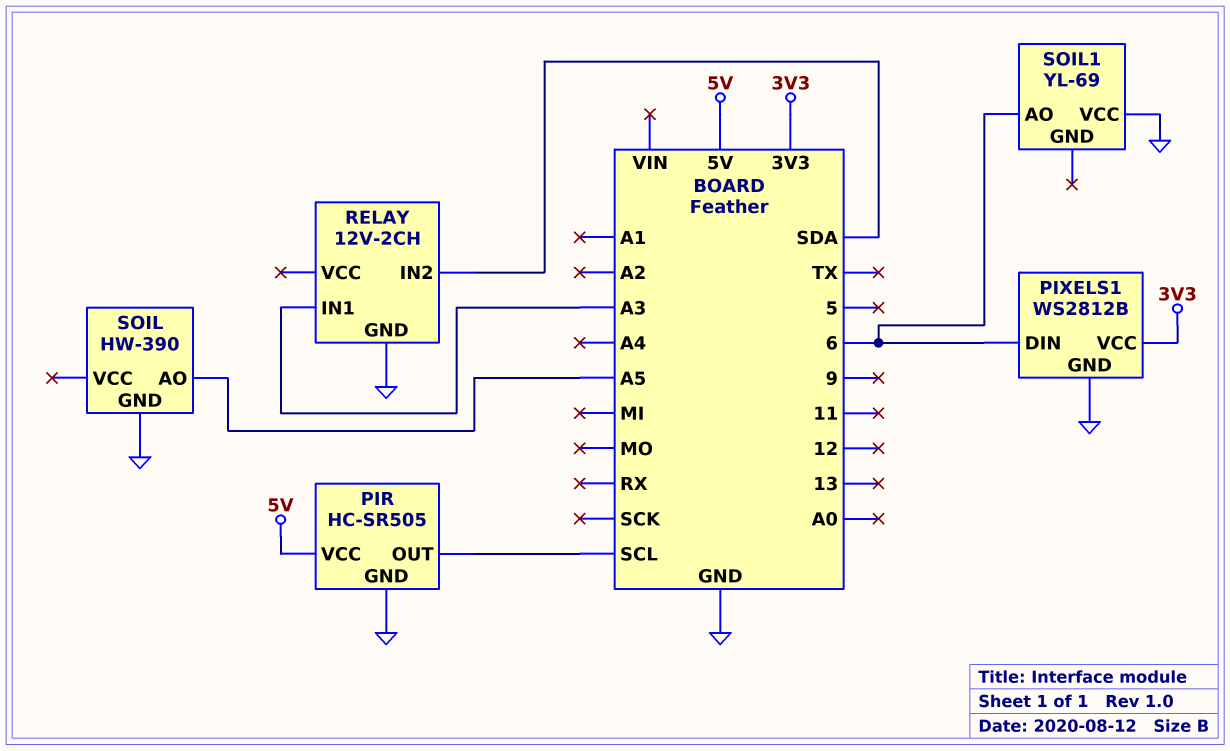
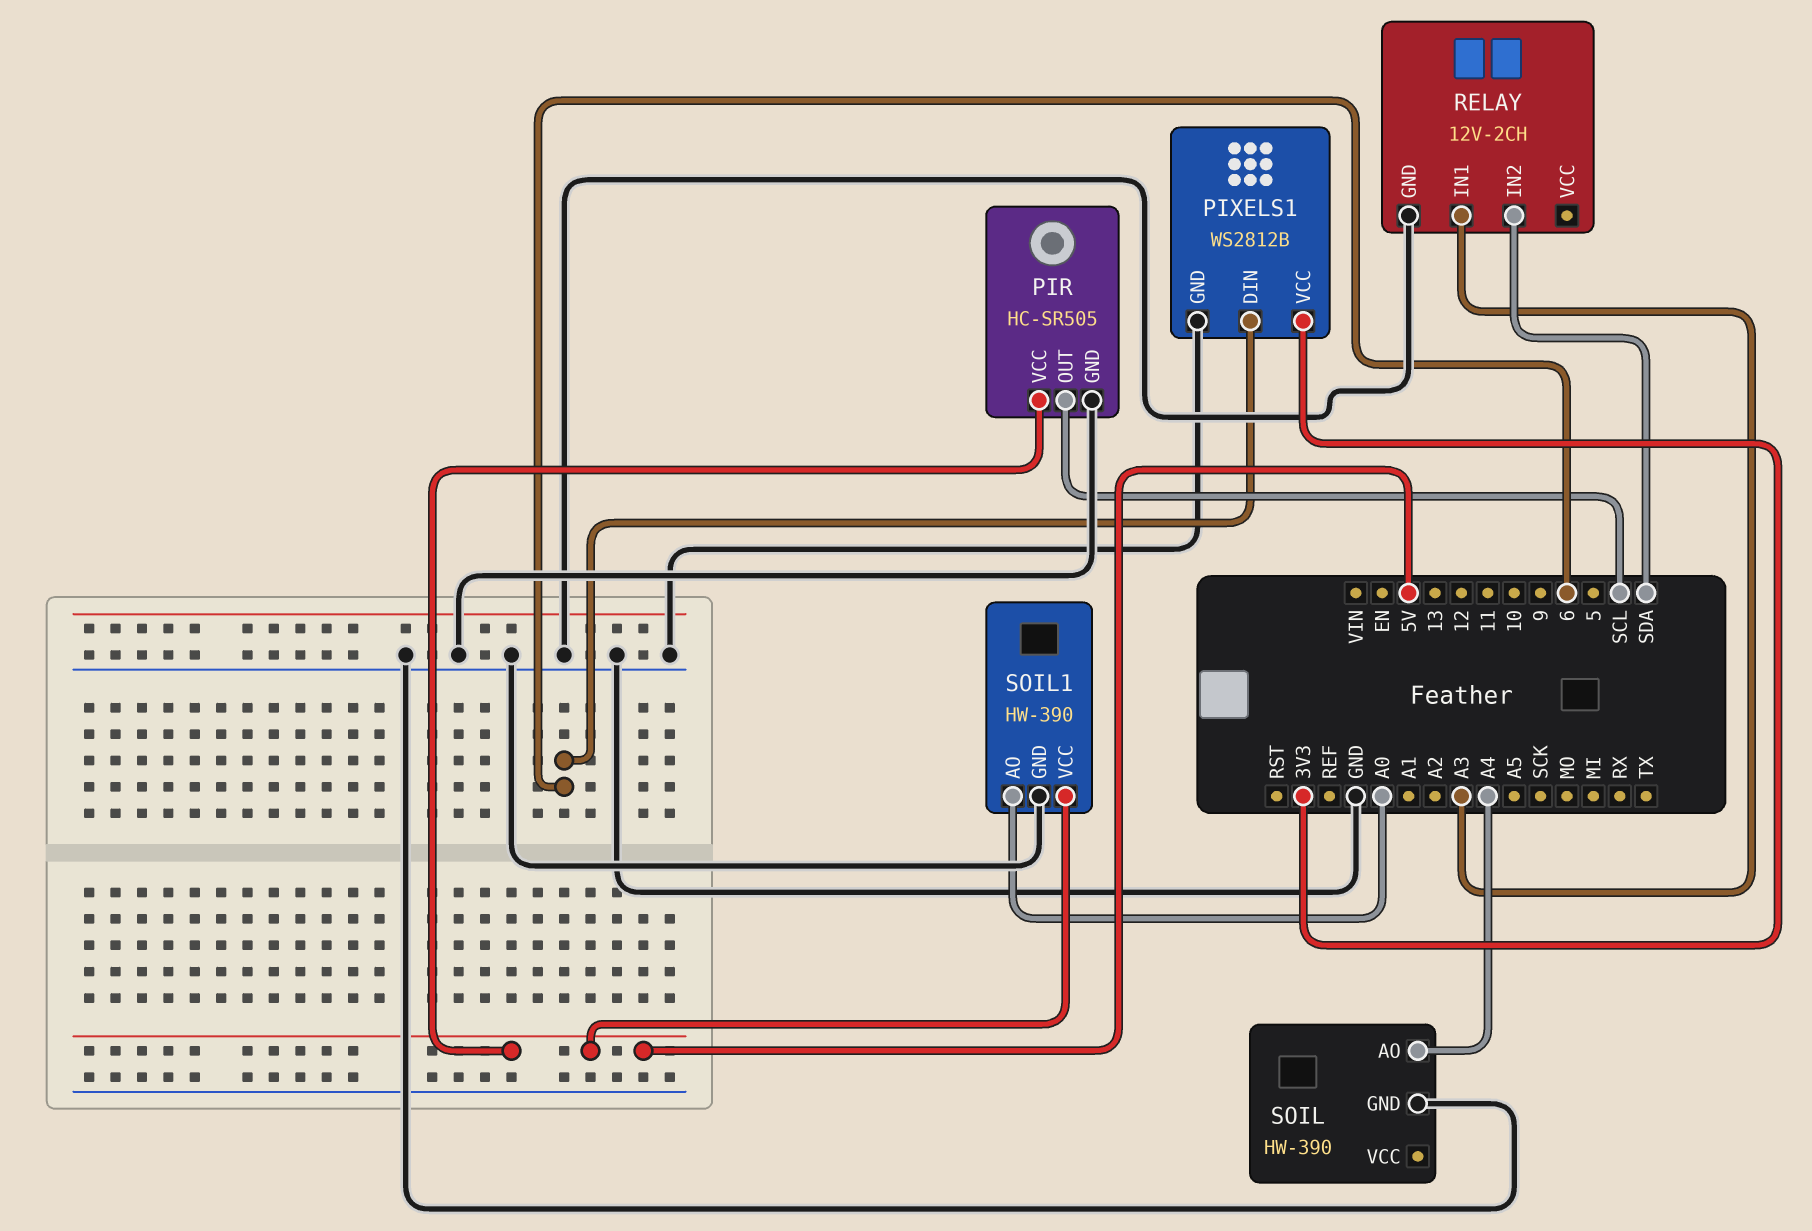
SOIL pin AO: A5 -> A4
SOIL1: YL-69 -> HW-390
SOIL1 pin AO: 6 -> A0
SOIL1 pin GND: none -> GND
SOIL1 pin VCC: GND -> 5V

